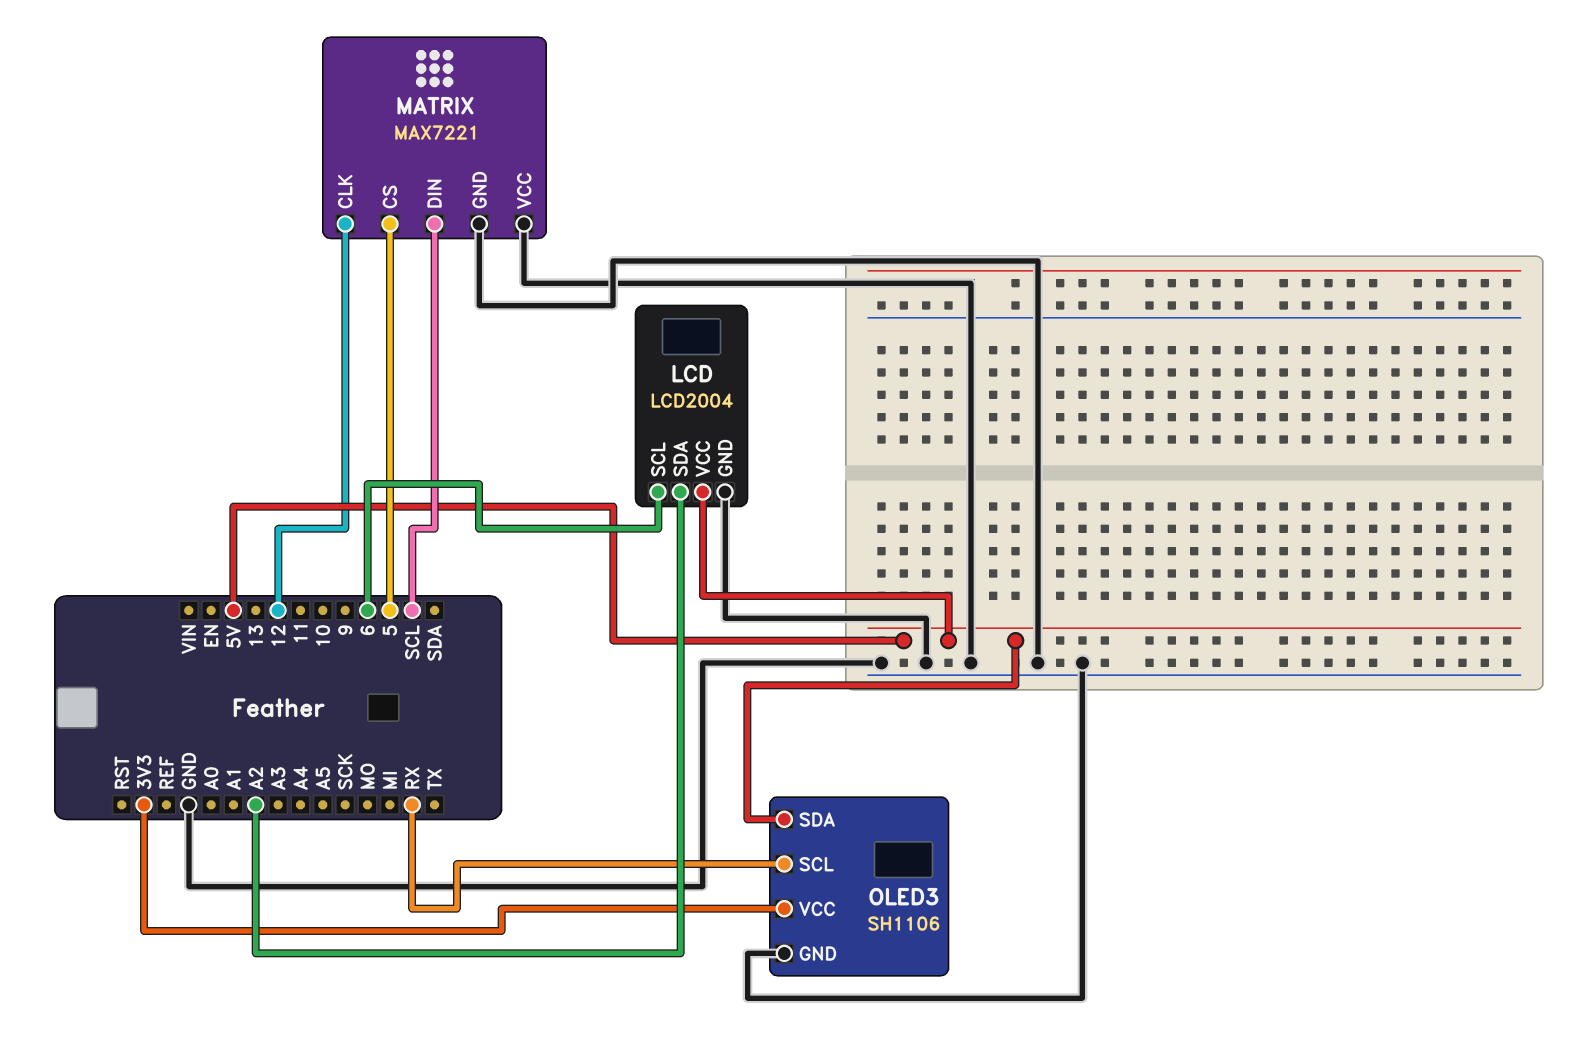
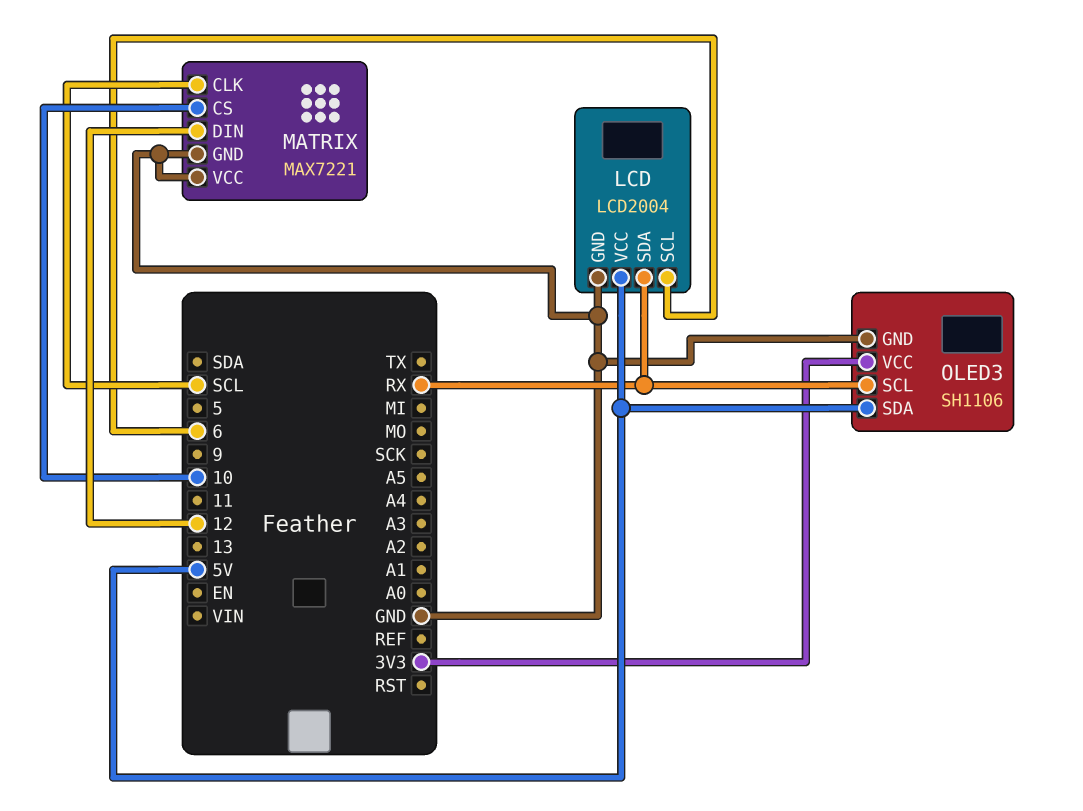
LCD pin SDA: A2 -> RX
MATRIX pin CLK: 12 -> SCL
MATRIX pin CS: 5 -> 10
MATRIX pin DIN: SCL -> 12

